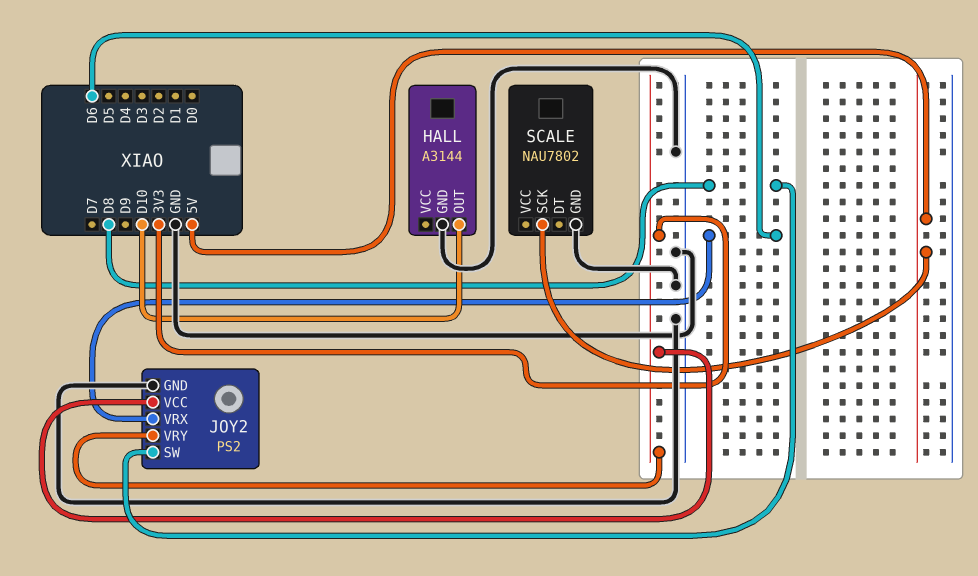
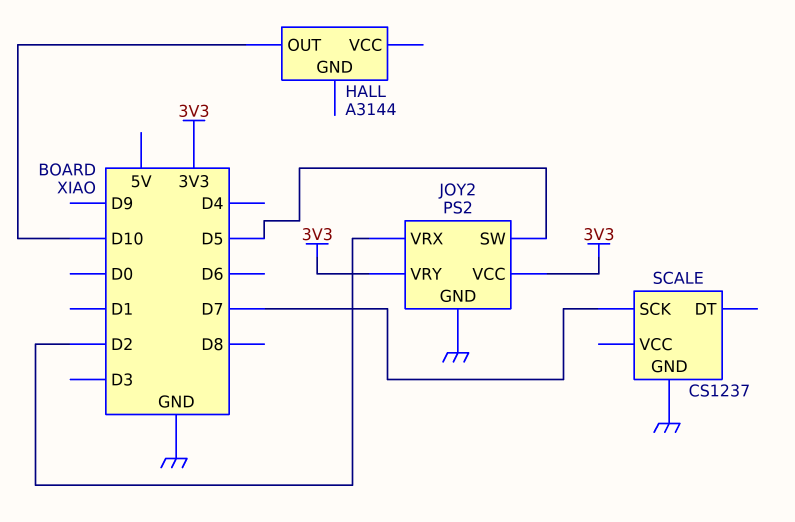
HALL pin GND: GND -> none
JOY2 pin SW: D8 -> D5
JOY2 pin VRX: D6 -> D2
SCALE: NAU7802 -> CS1237
SCALE pin SCK: 5V -> D7

